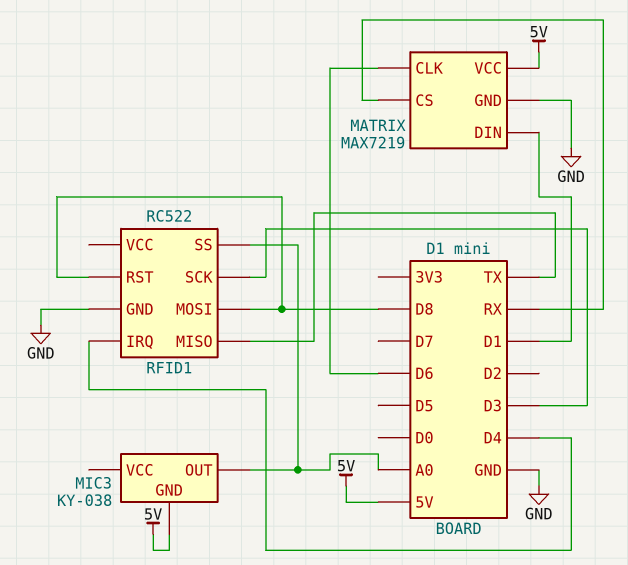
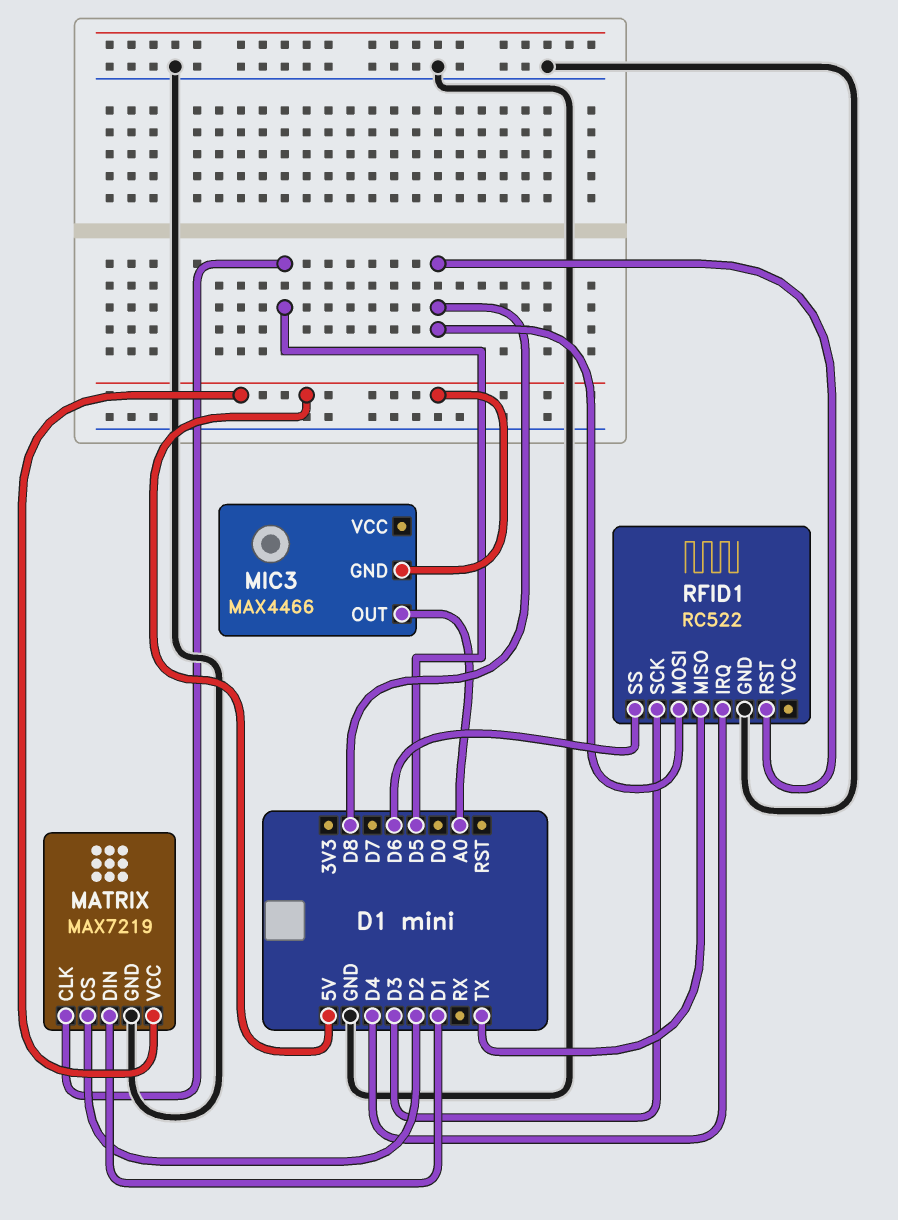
MATRIX pin CLK: D6 -> D5
MATRIX pin CS: RX -> D2
MIC3: KY-038 -> MAX4466
RFID1 pin SS: A0 -> D6

